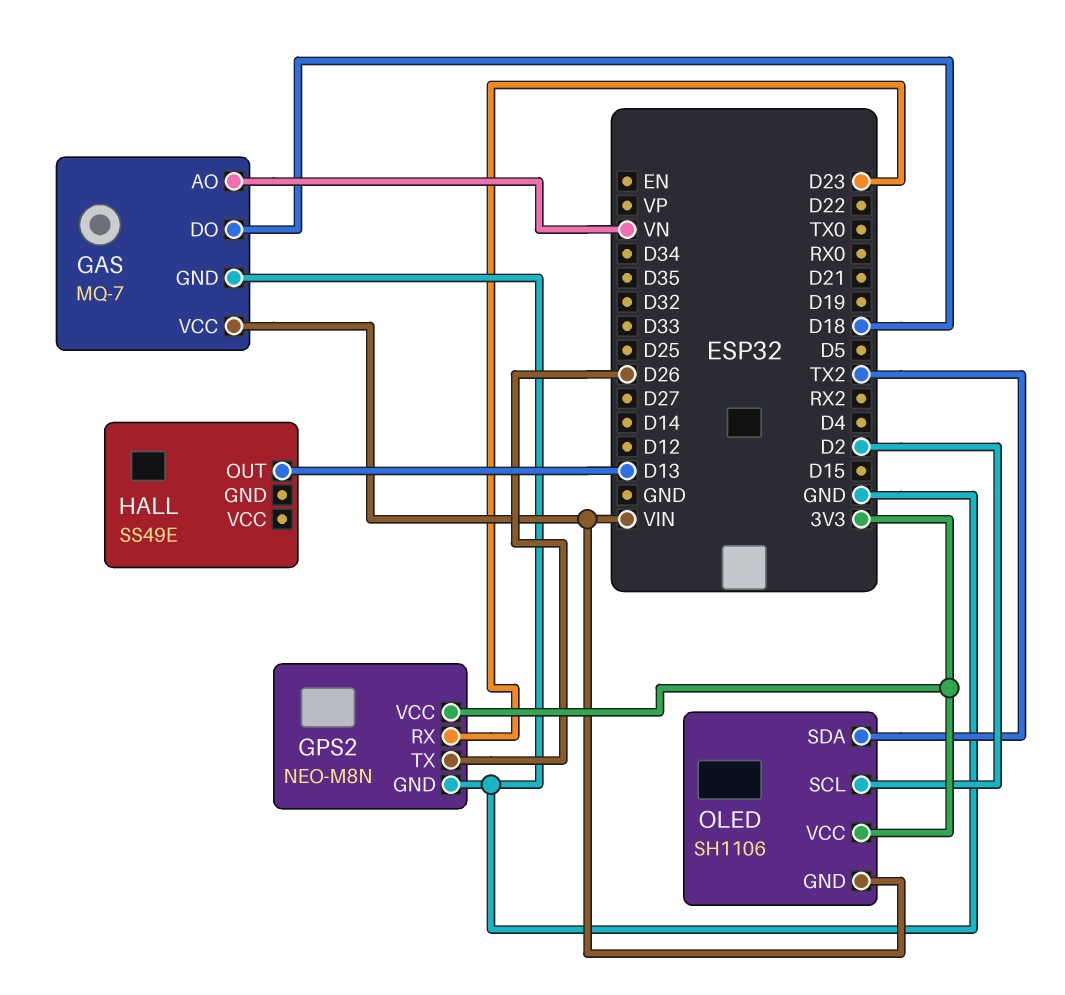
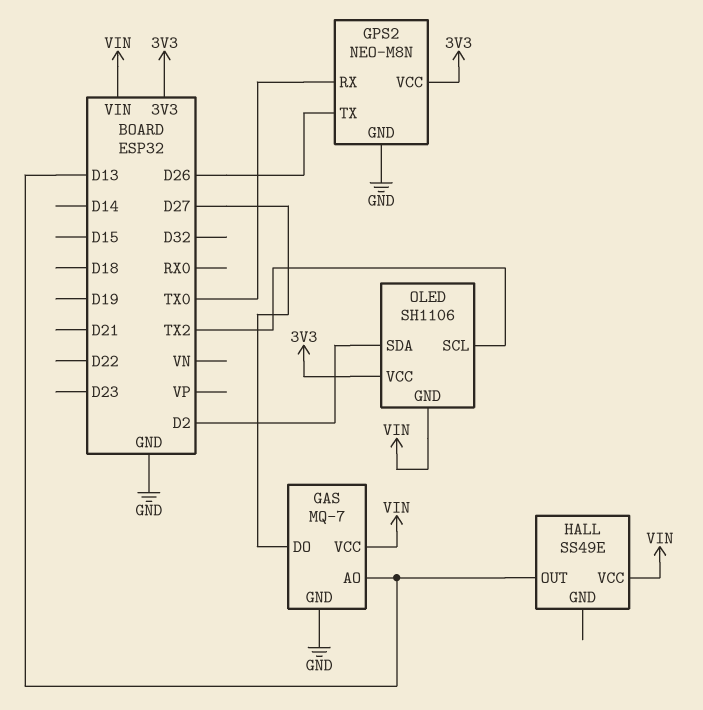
GAS pin AO: VN -> D13
GAS pin DO: D18 -> D27
GPS2 pin RX: D23 -> TX0
HALL pin VCC: none -> VIN
OLED pin SCL: D2 -> TX2
OLED pin SDA: TX2 -> D2

